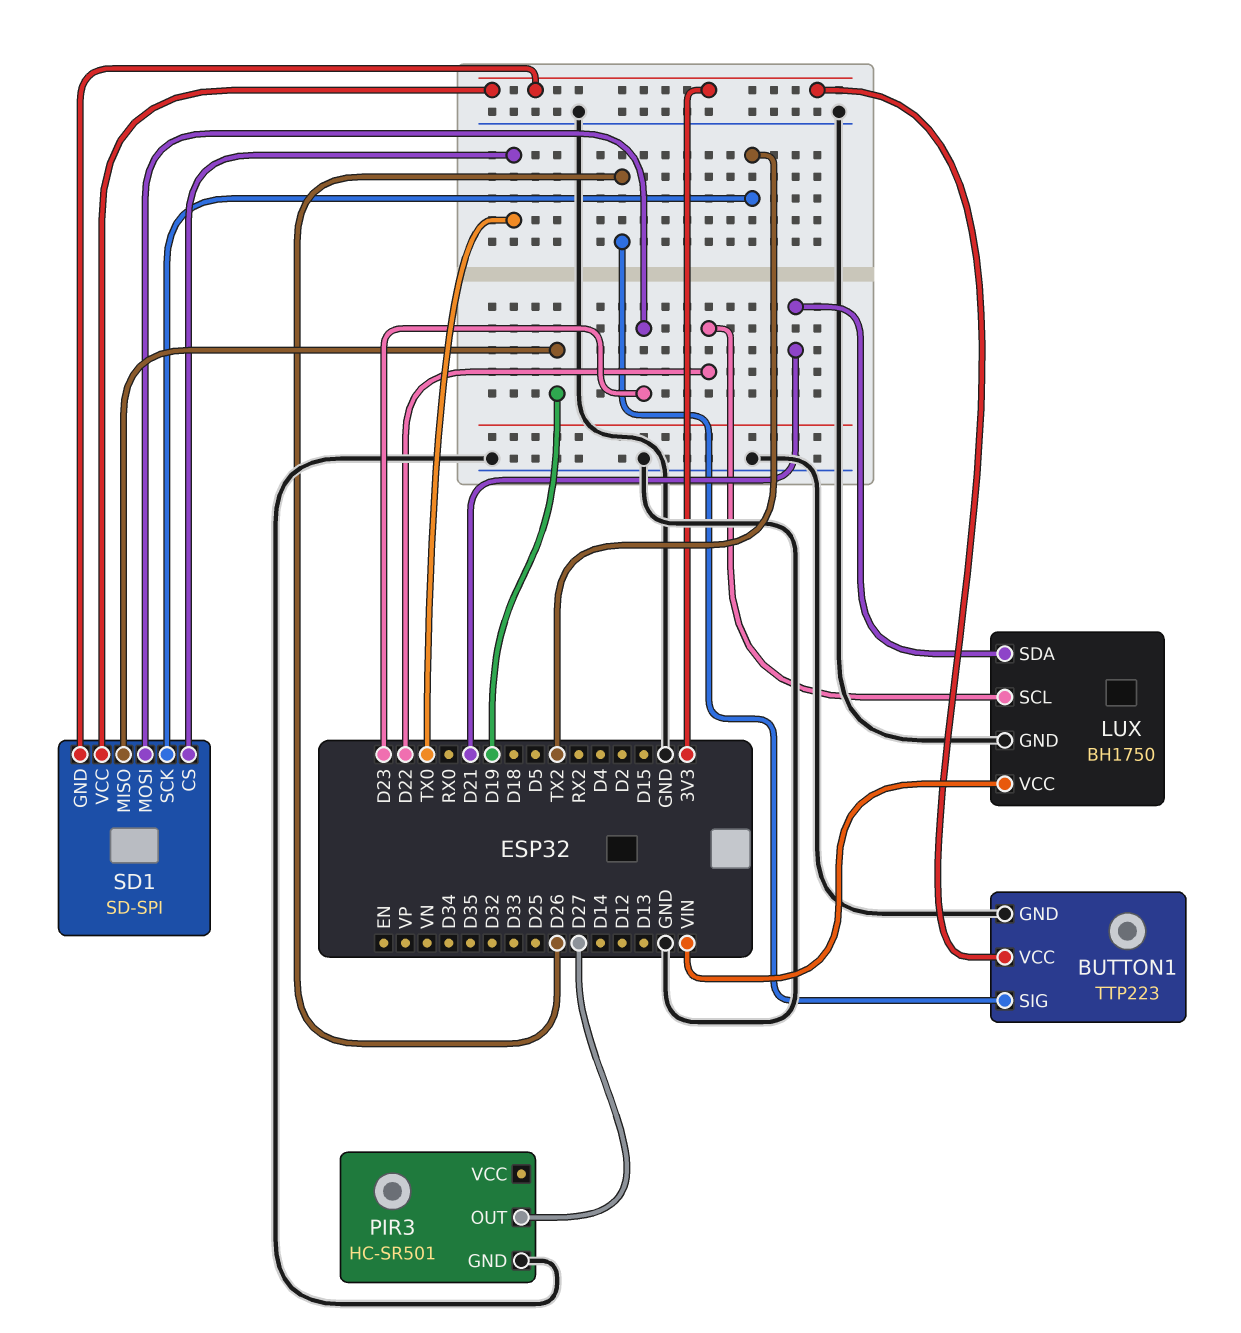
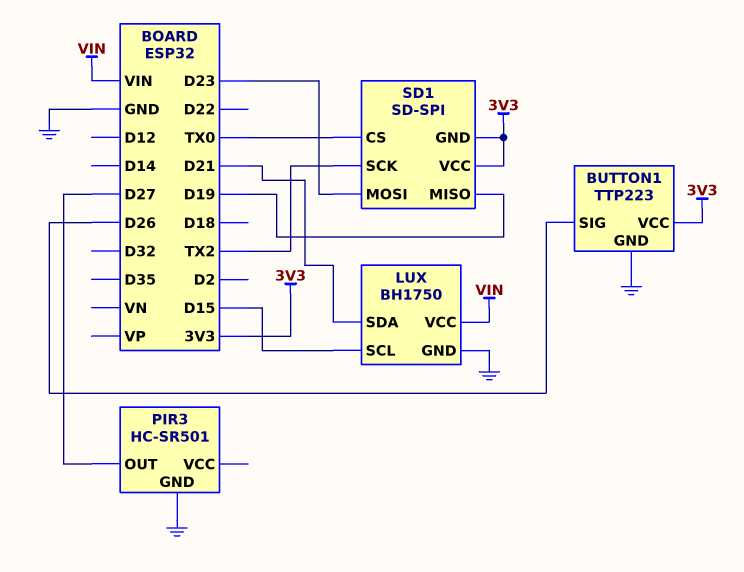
LUX pin SCL: D22 -> D15

